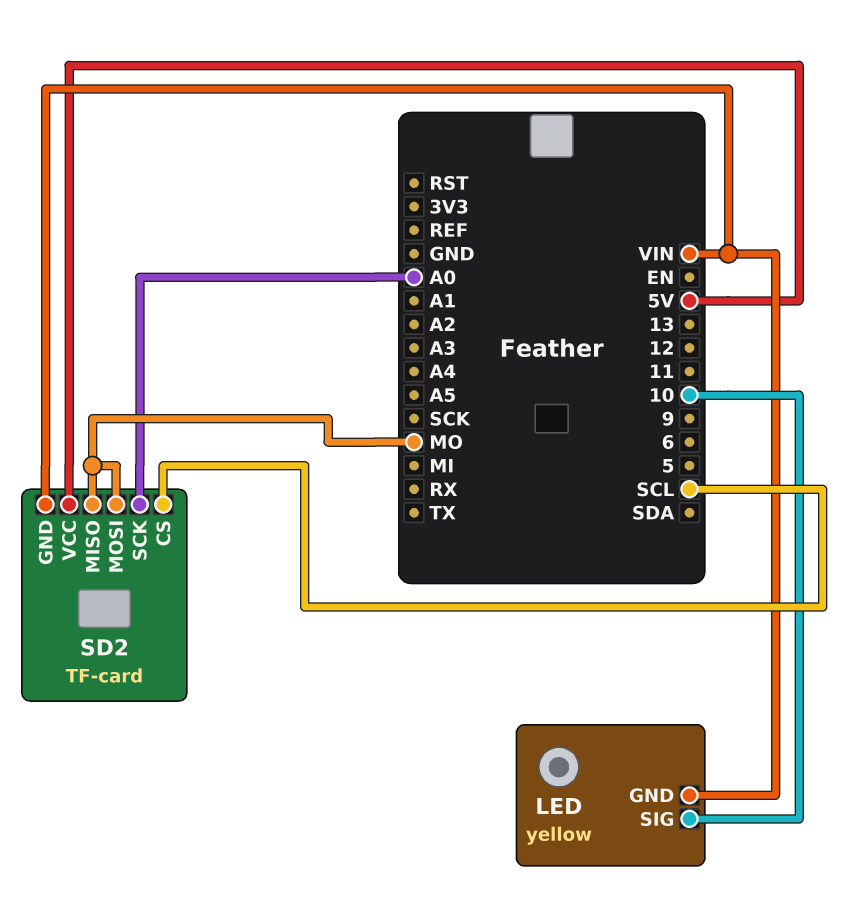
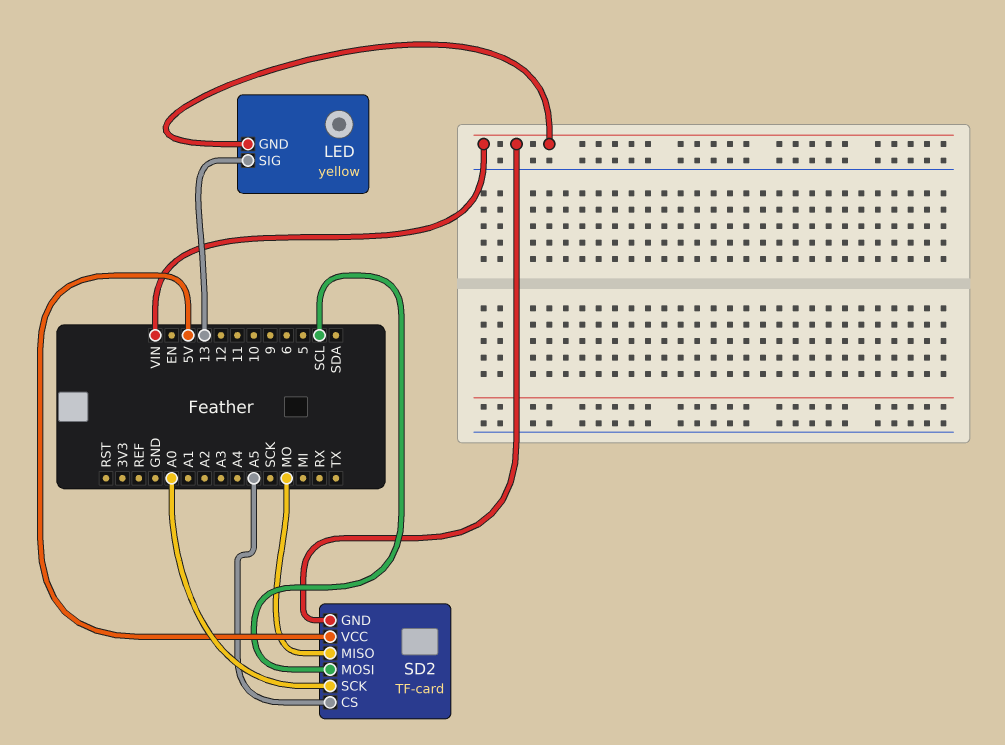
LED pin SIG: 10 -> 13
SD2 pin CS: SCL -> A5
SD2 pin MOSI: MO -> SCL

